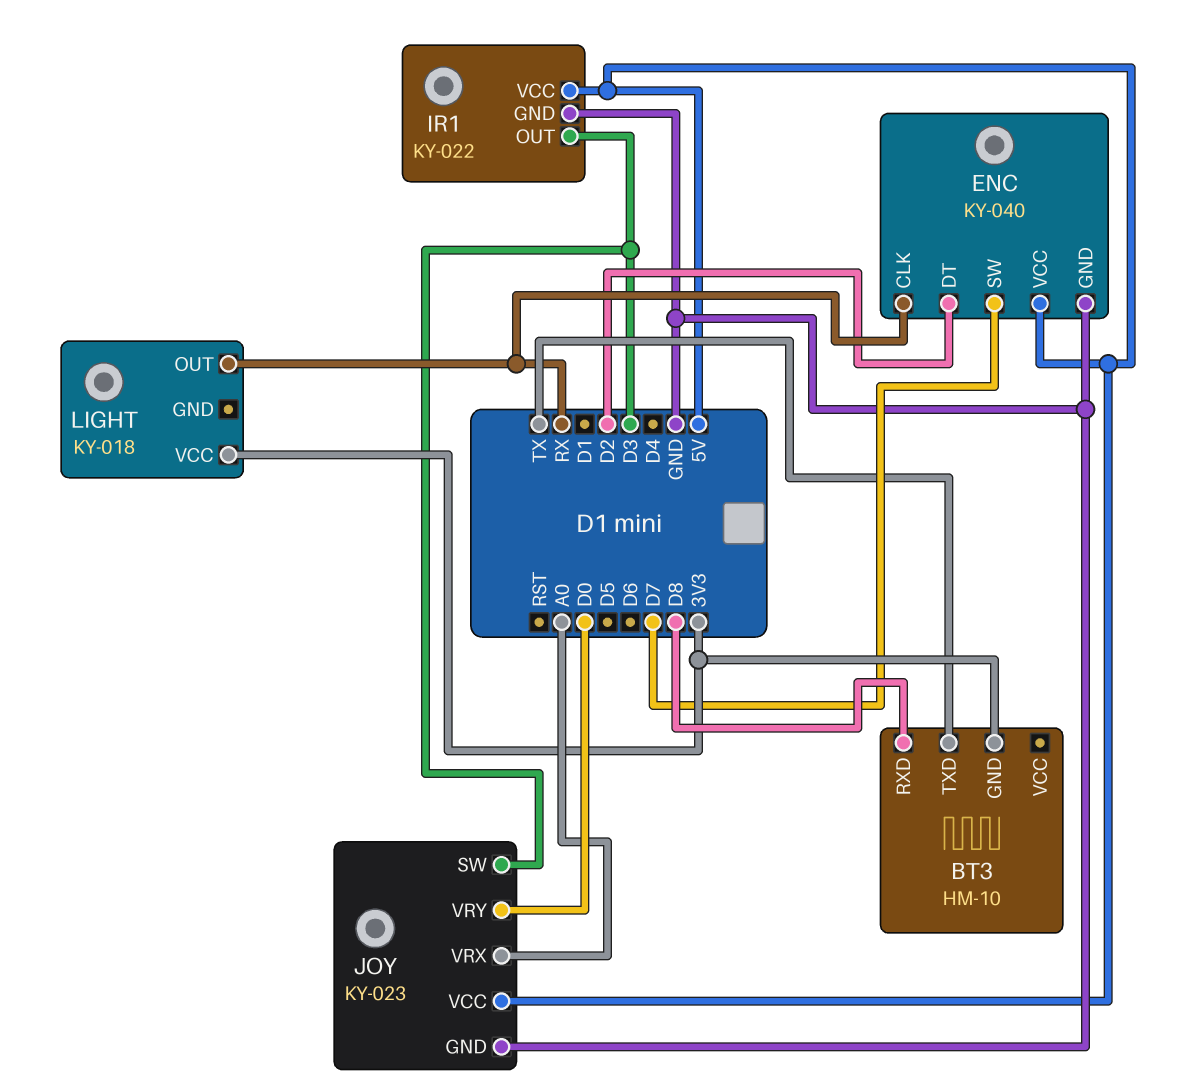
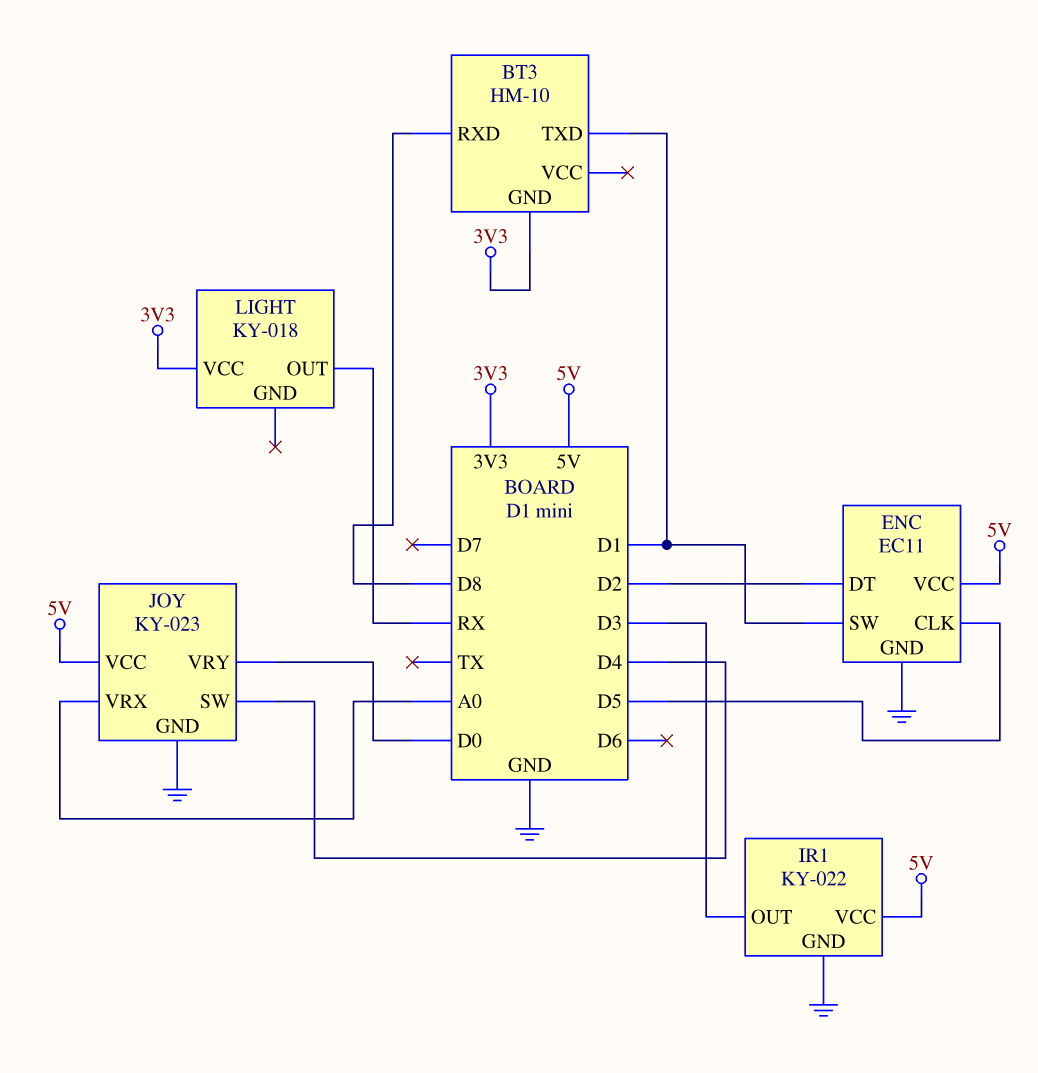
BT3 pin TXD: TX -> D1
ENC: KY-040 -> EC11
ENC pin CLK: RX -> D5
ENC pin SW: D7 -> D1
JOY pin SW: D3 -> D4

